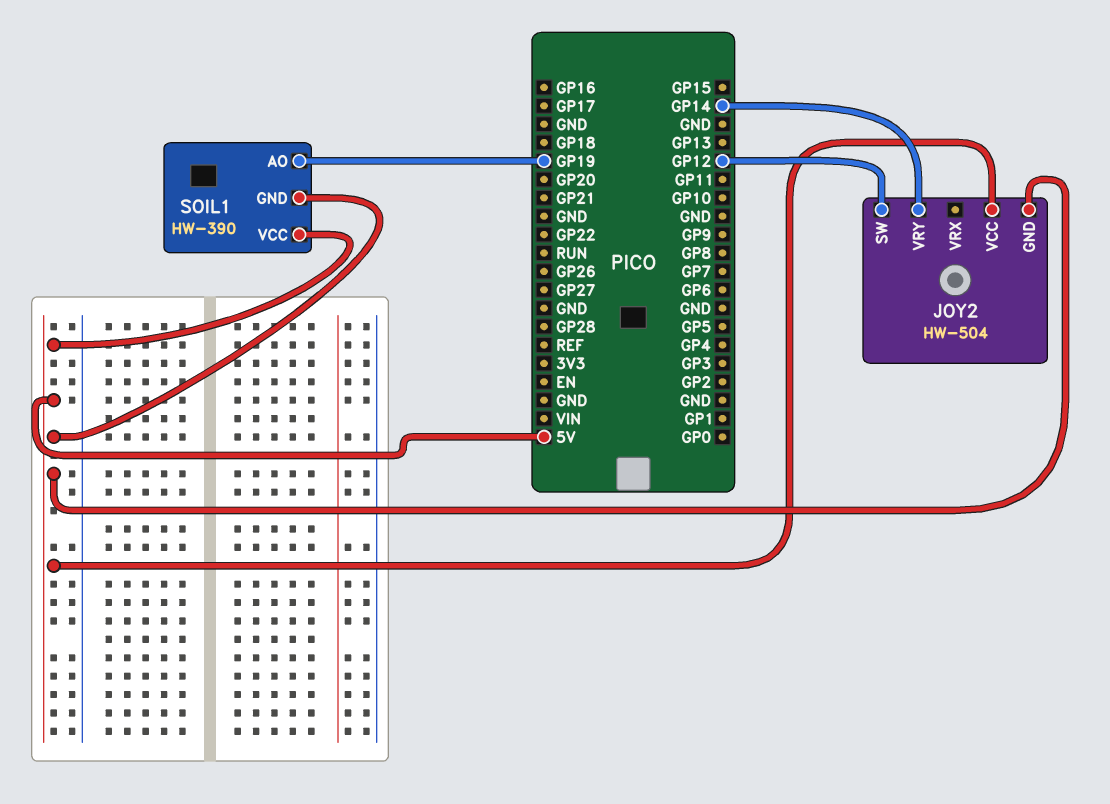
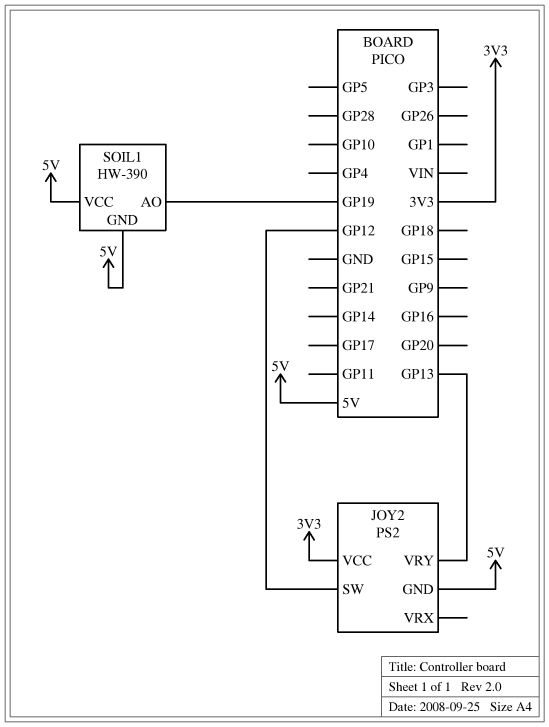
JOY2: HW-504 -> PS2
JOY2 pin VCC: 5V -> 3V3
JOY2 pin VRY: GP14 -> GP13

